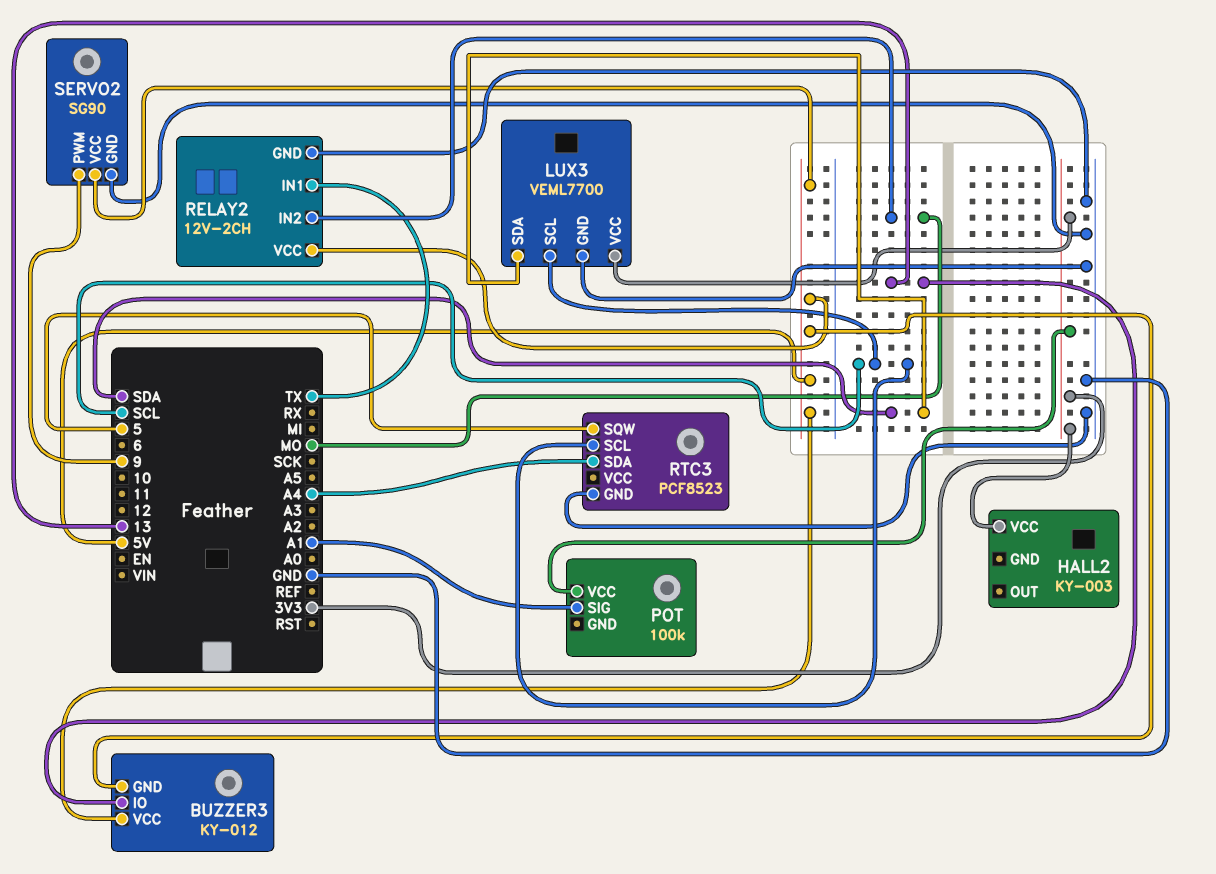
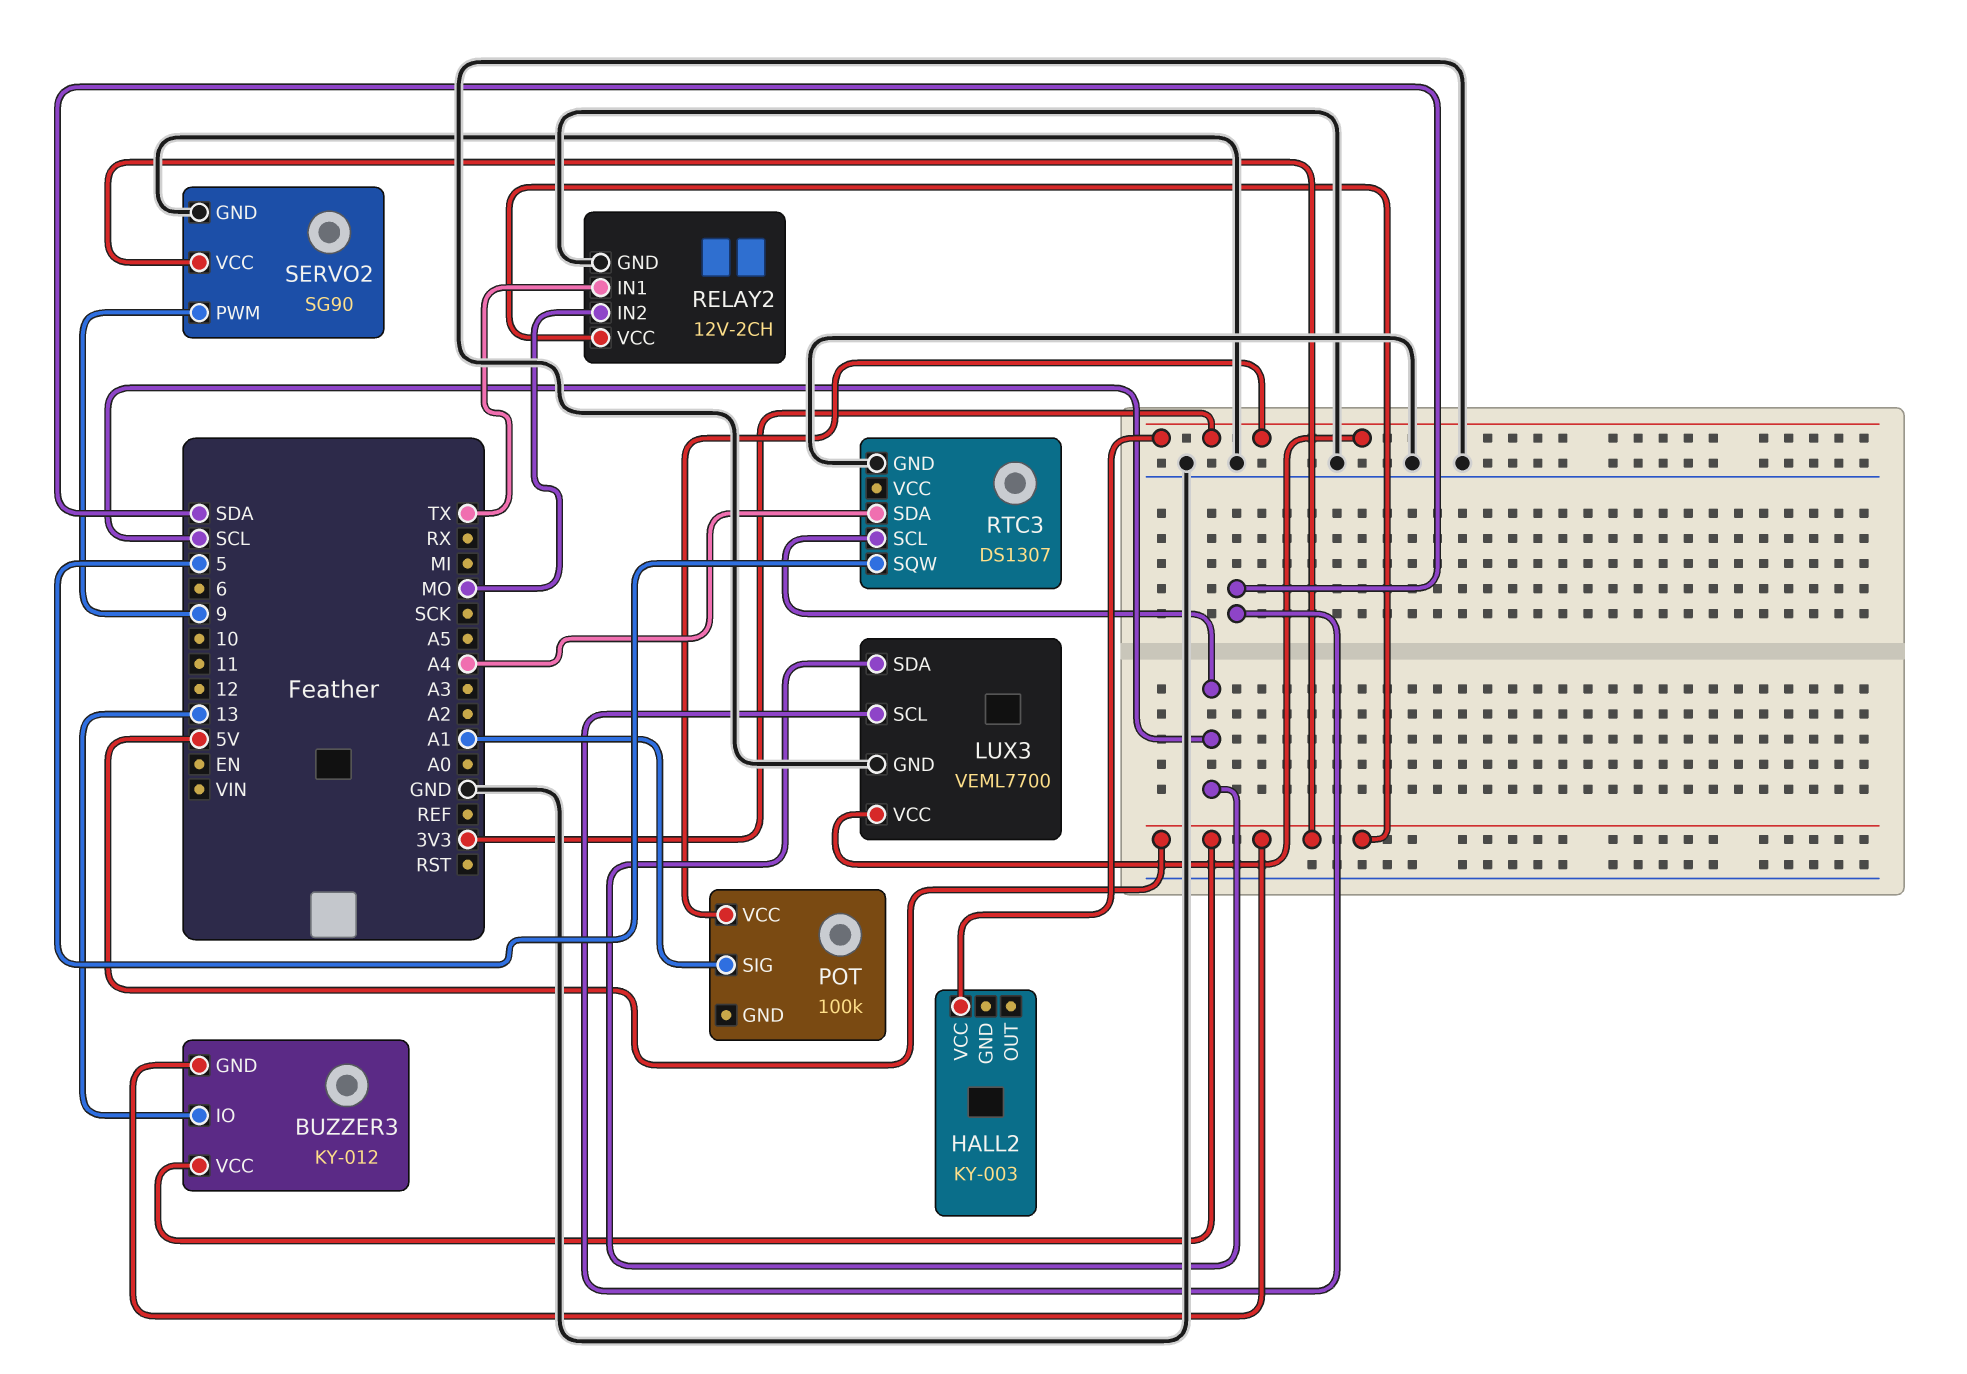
LUX3 pin SCL: SCL -> SDA
LUX3 pin SDA: SDA -> SCL
RTC3: PCF8523 -> DS1307

